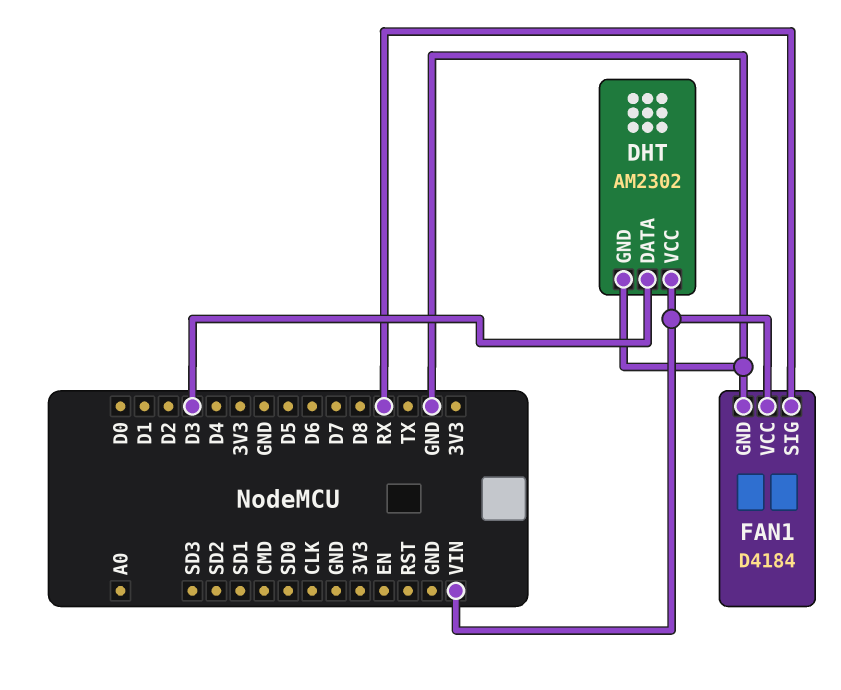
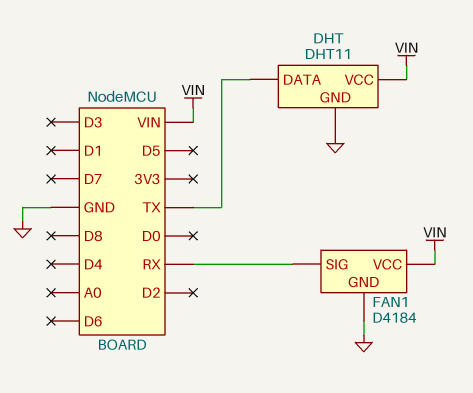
DHT: AM2302 -> DHT11
DHT pin DATA: D3 -> TX

